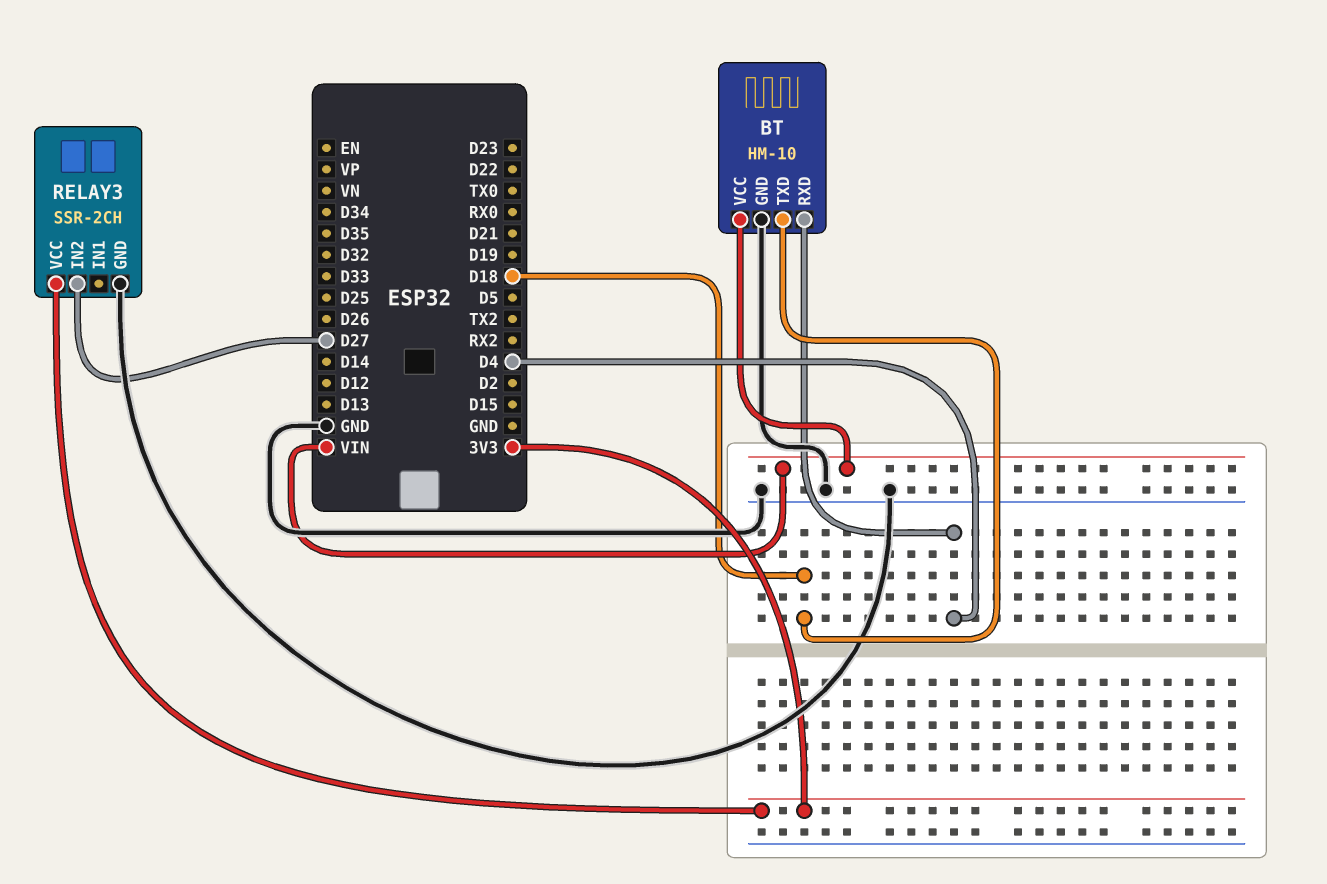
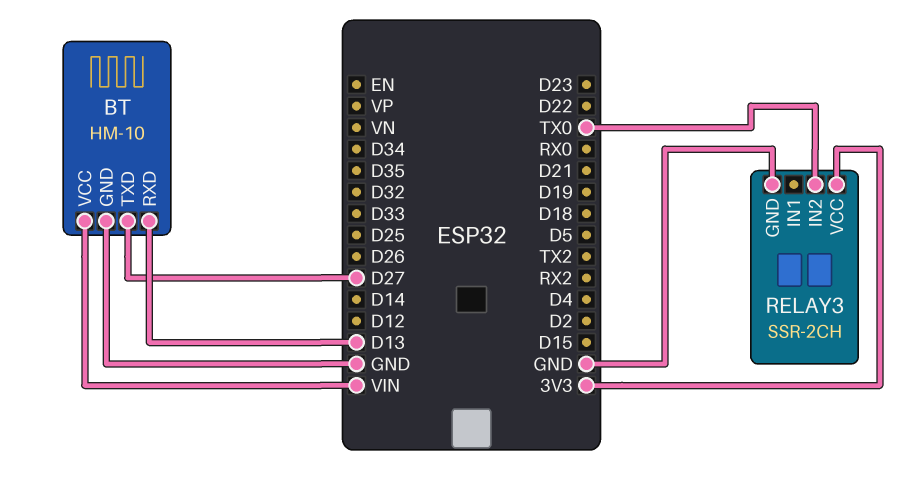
BT pin RXD: D4 -> D13
BT pin TXD: D18 -> D27
RELAY3 pin IN2: D27 -> TX0

